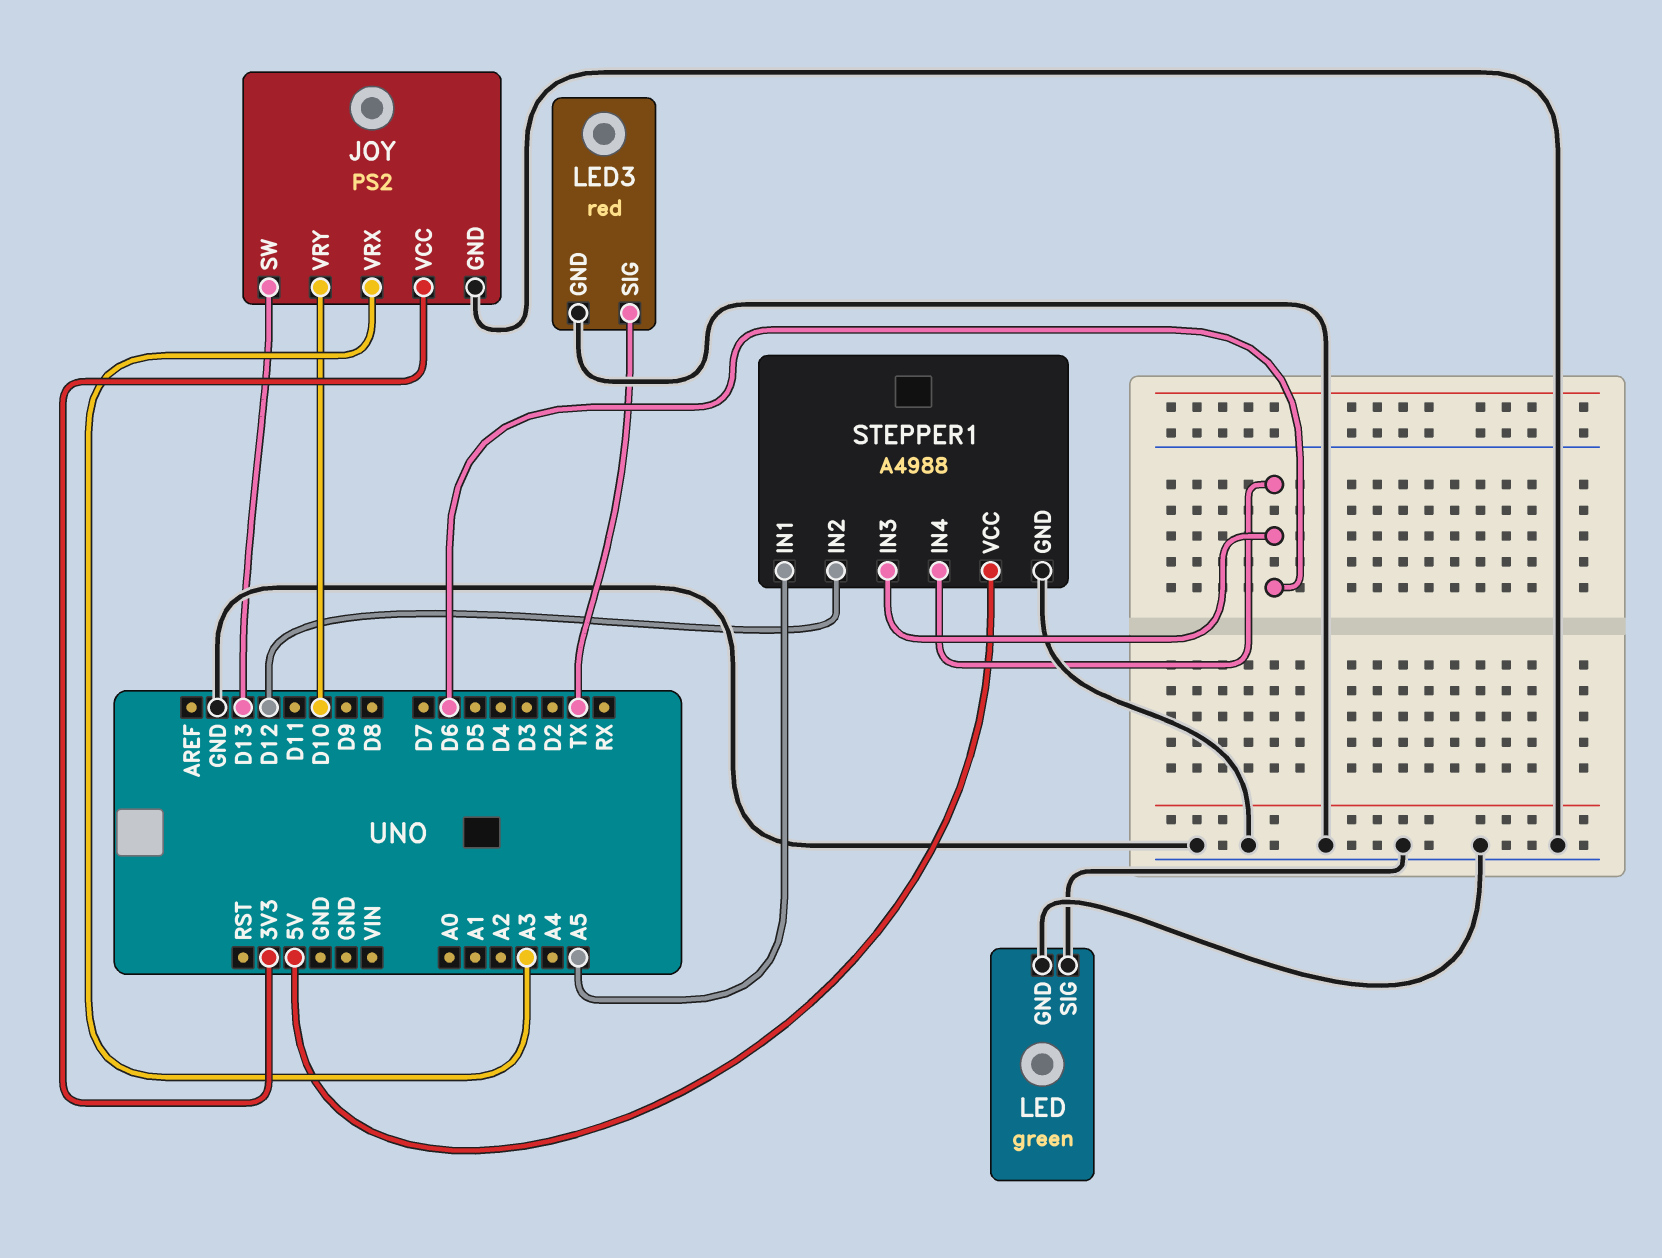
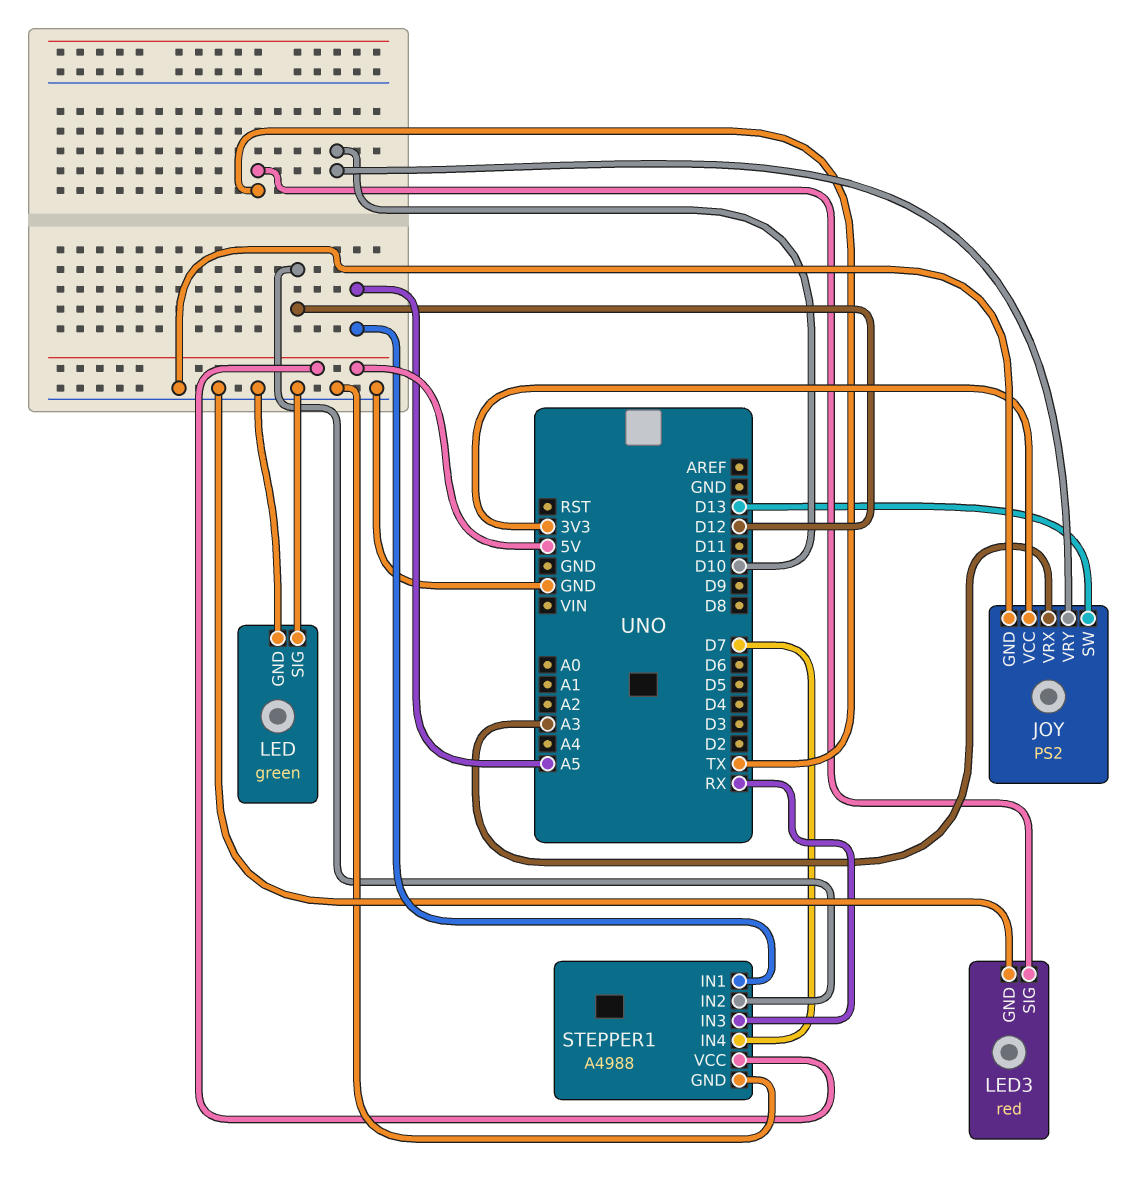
STEPPER1 pin IN3: D6 -> RX
STEPPER1 pin IN4: D6 -> D7

